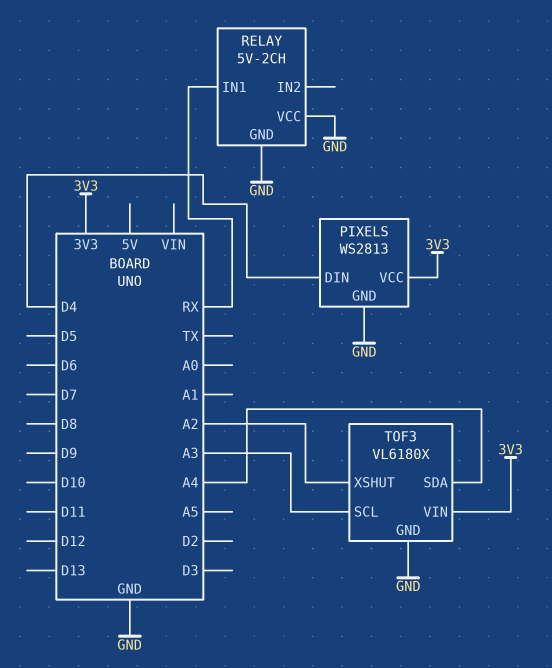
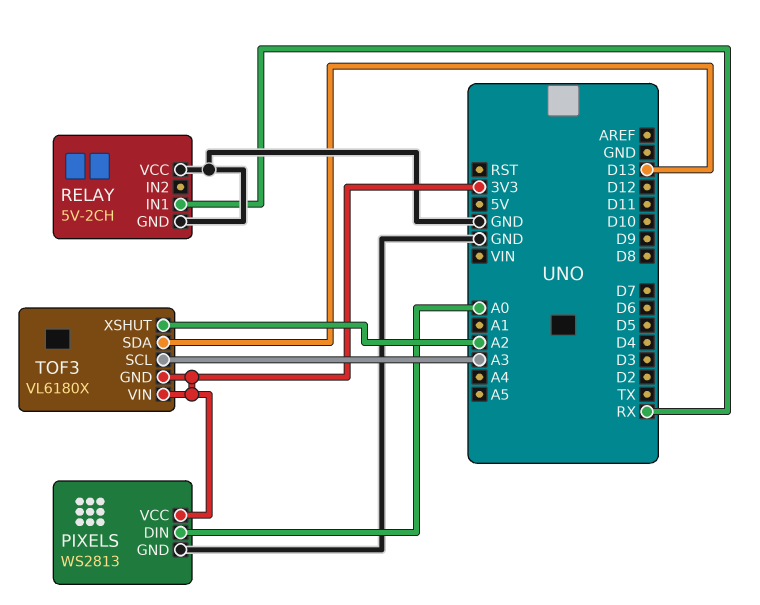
PIXELS pin DIN: D4 -> A0
TOF3 pin GND: GND -> 3V3
TOF3 pin SDA: A4 -> D13

